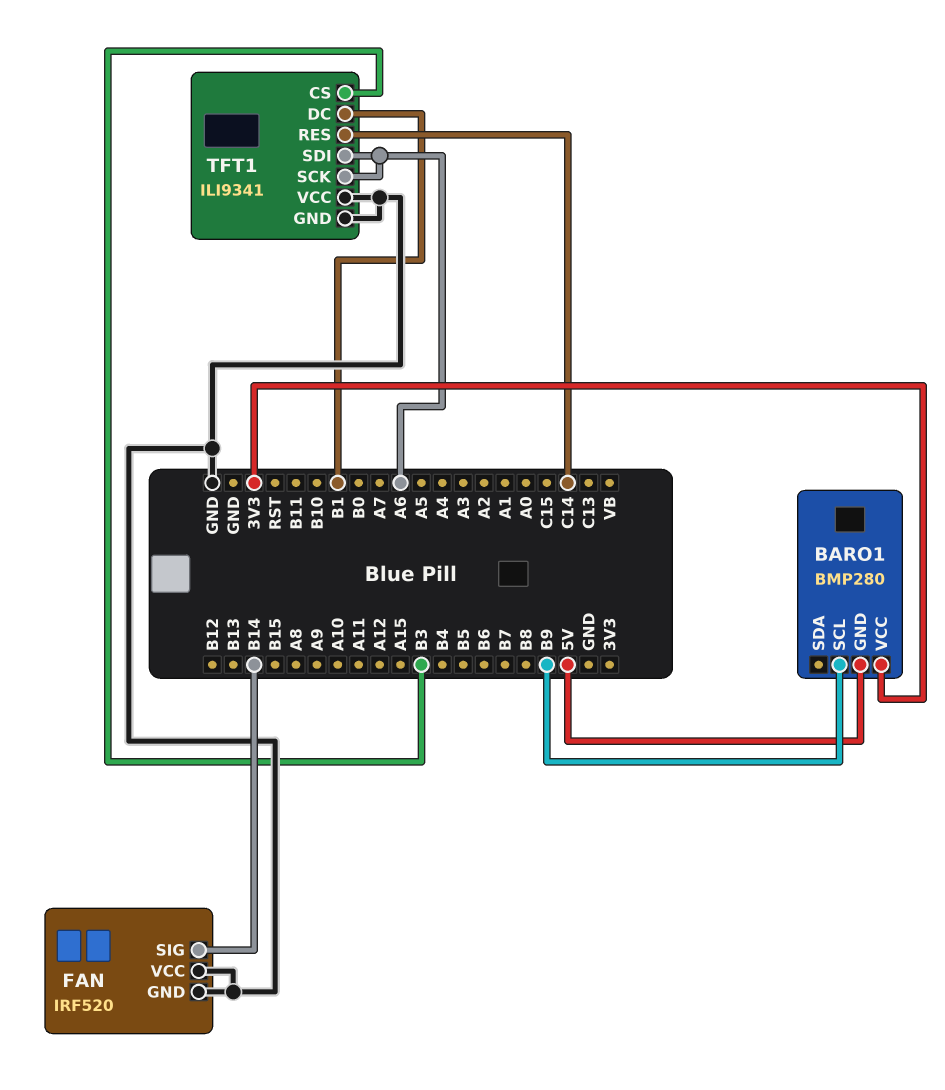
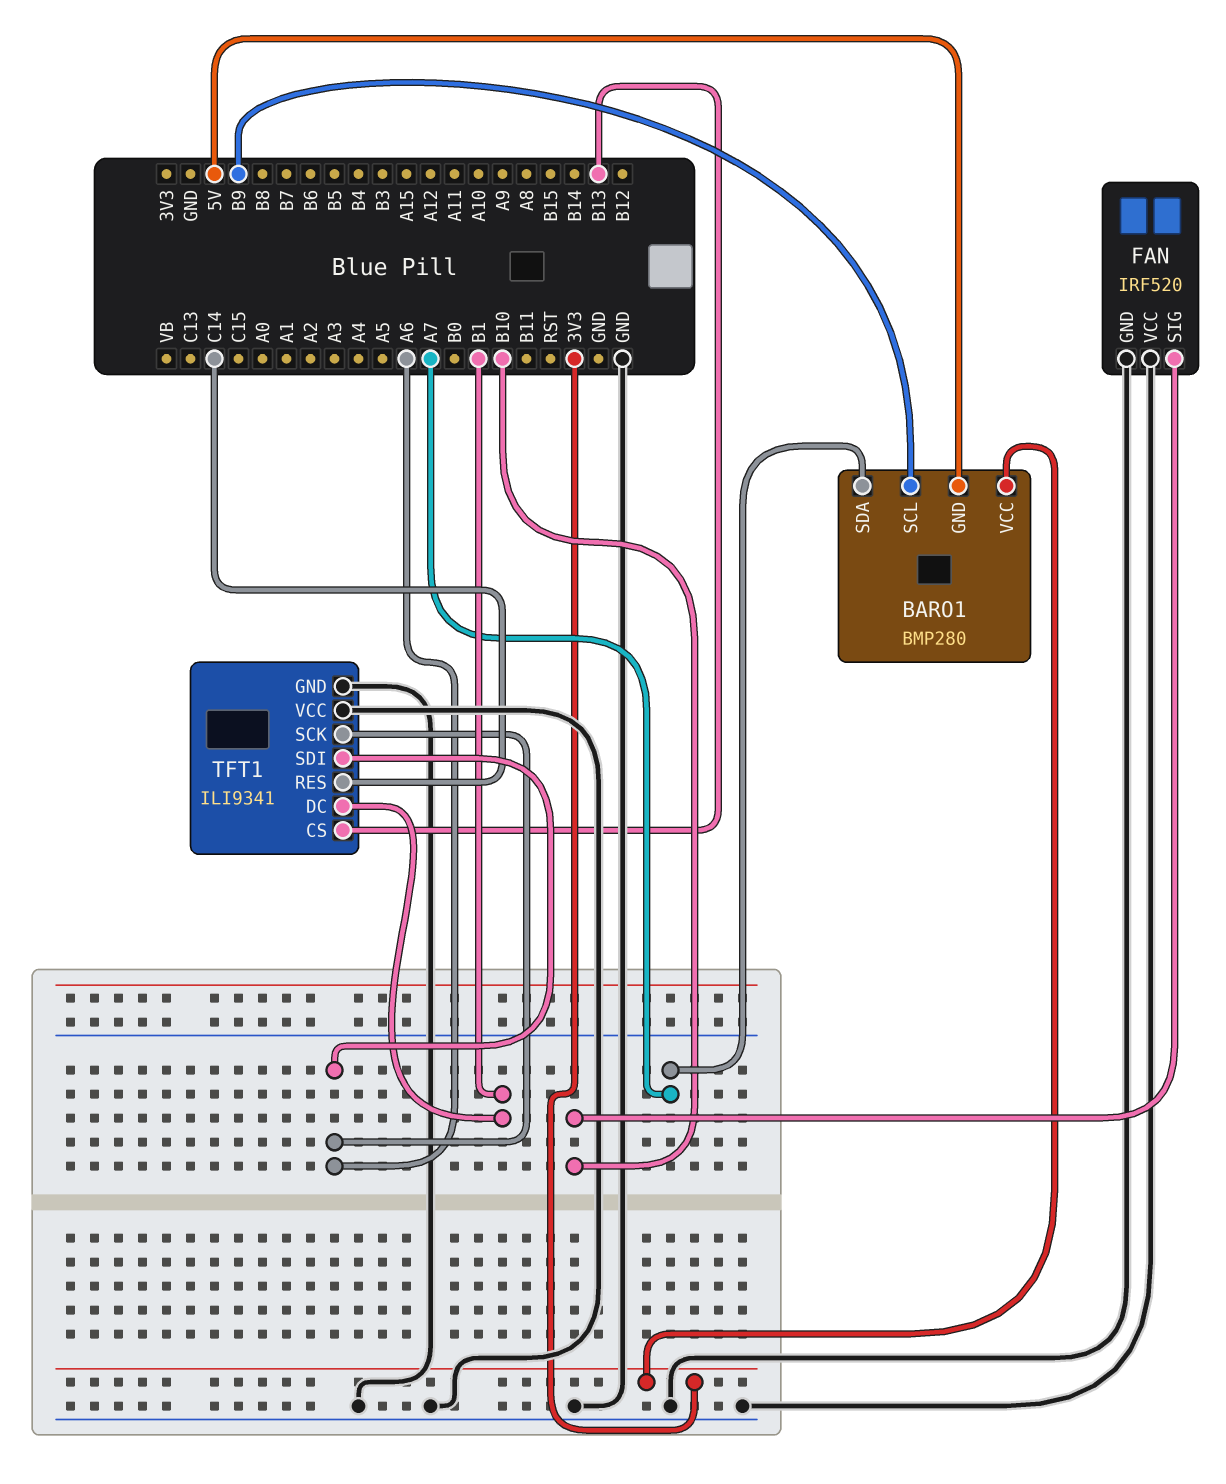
BARO1 pin SDA: none -> A7
FAN pin SIG: B14 -> B10
TFT1 pin CS: B3 -> B13

